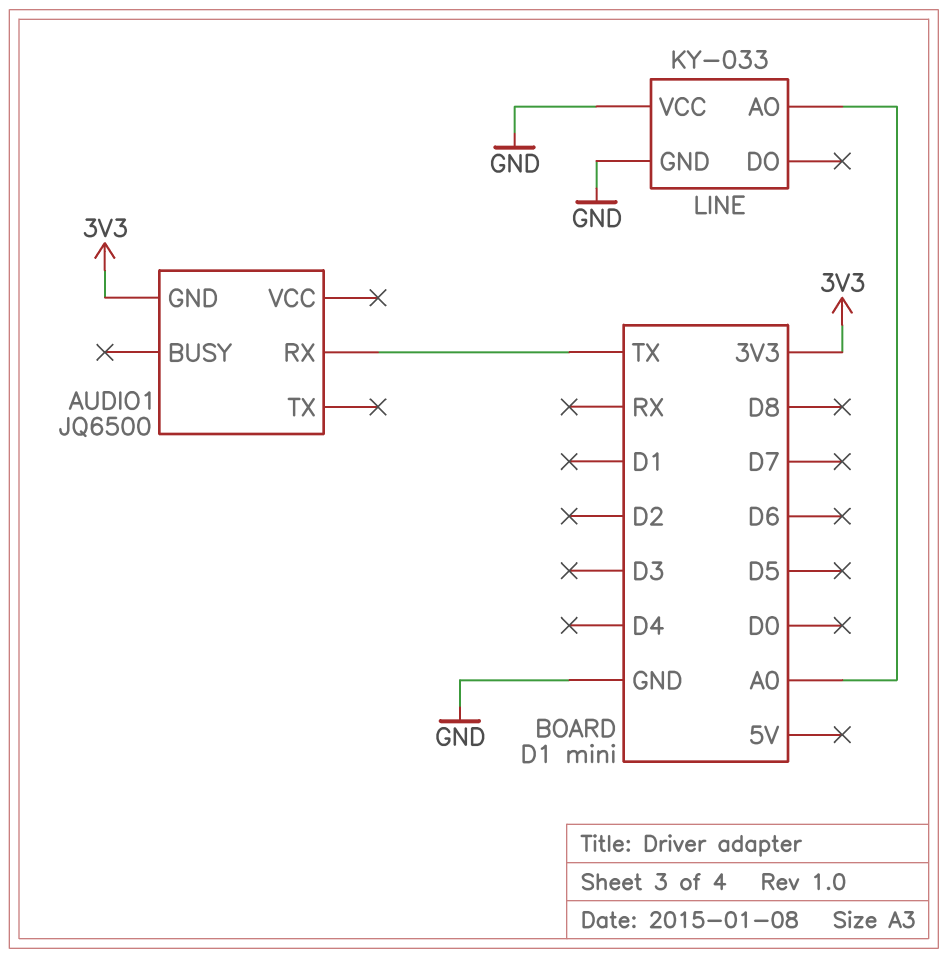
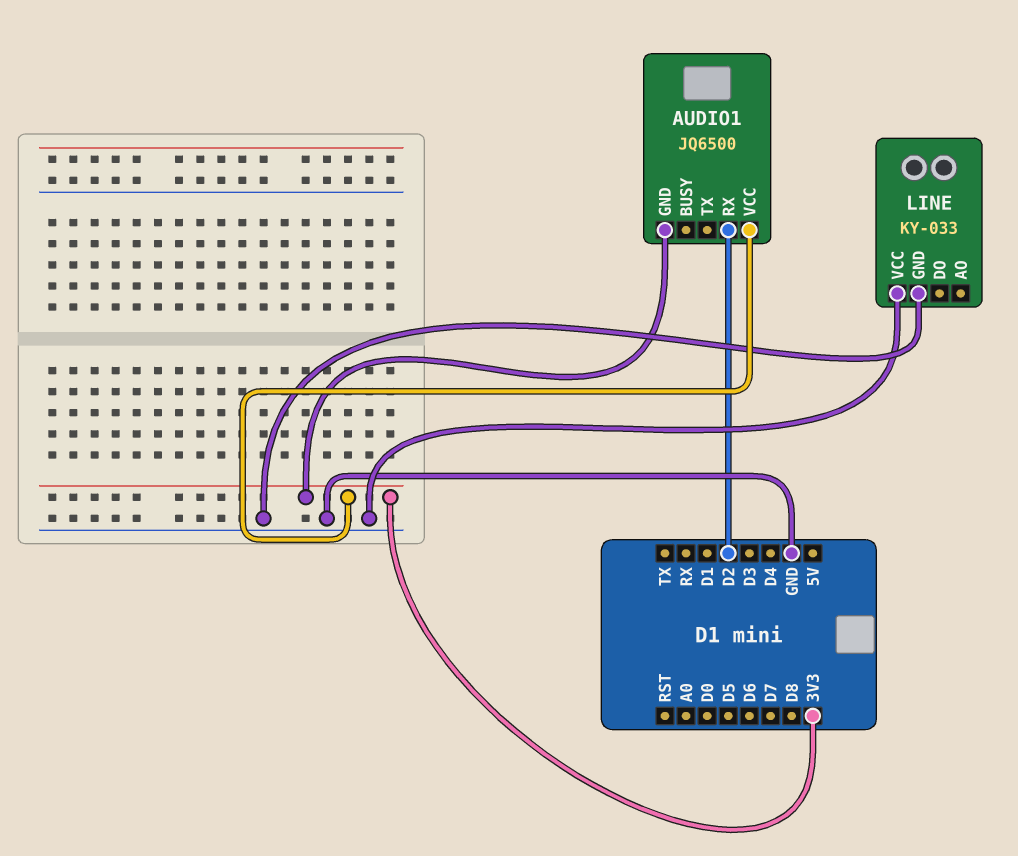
AUDIO1 pin RX: TX -> D2
AUDIO1 pin VCC: none -> 3V3
LINE pin AO: A0 -> none

